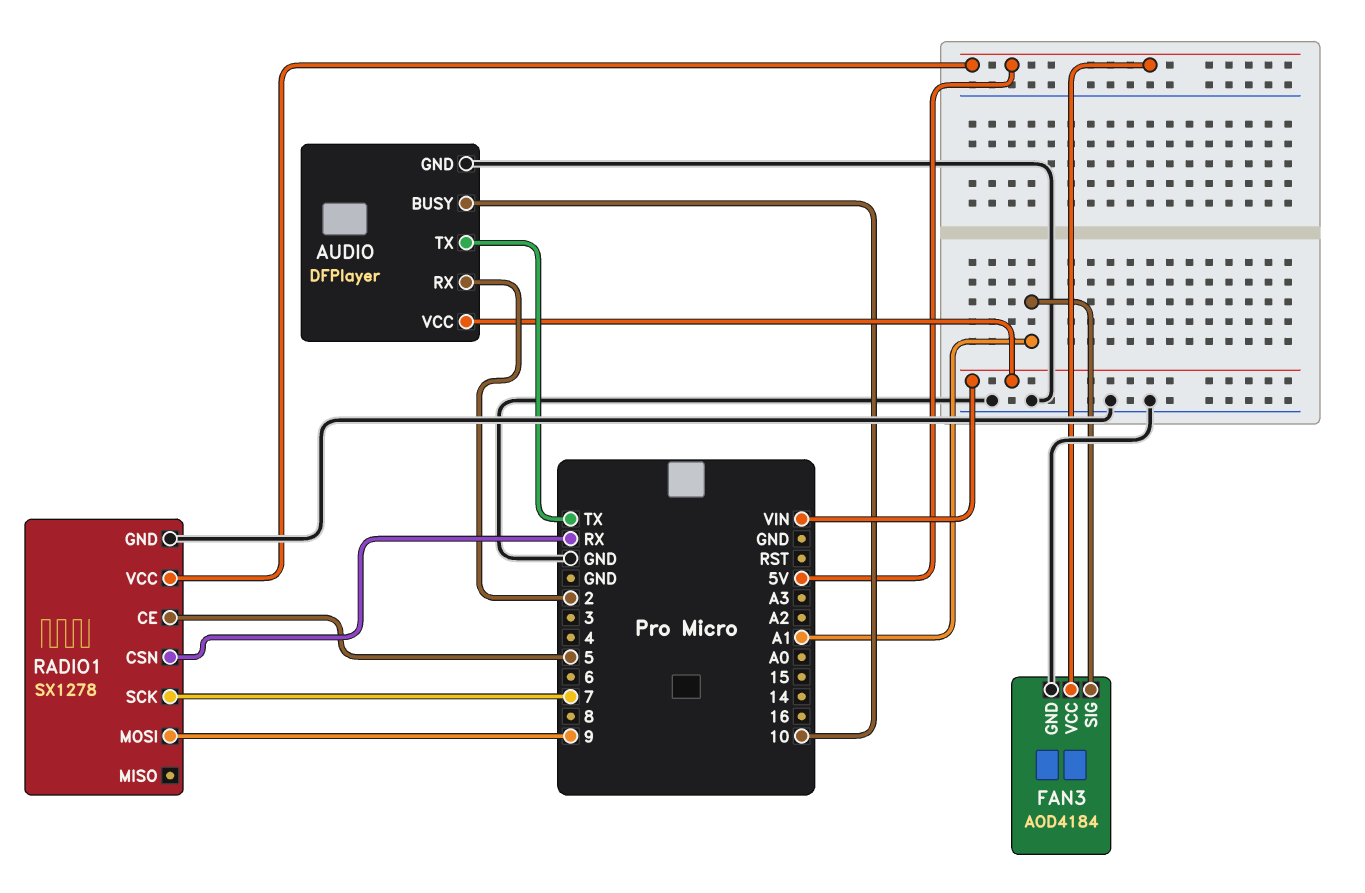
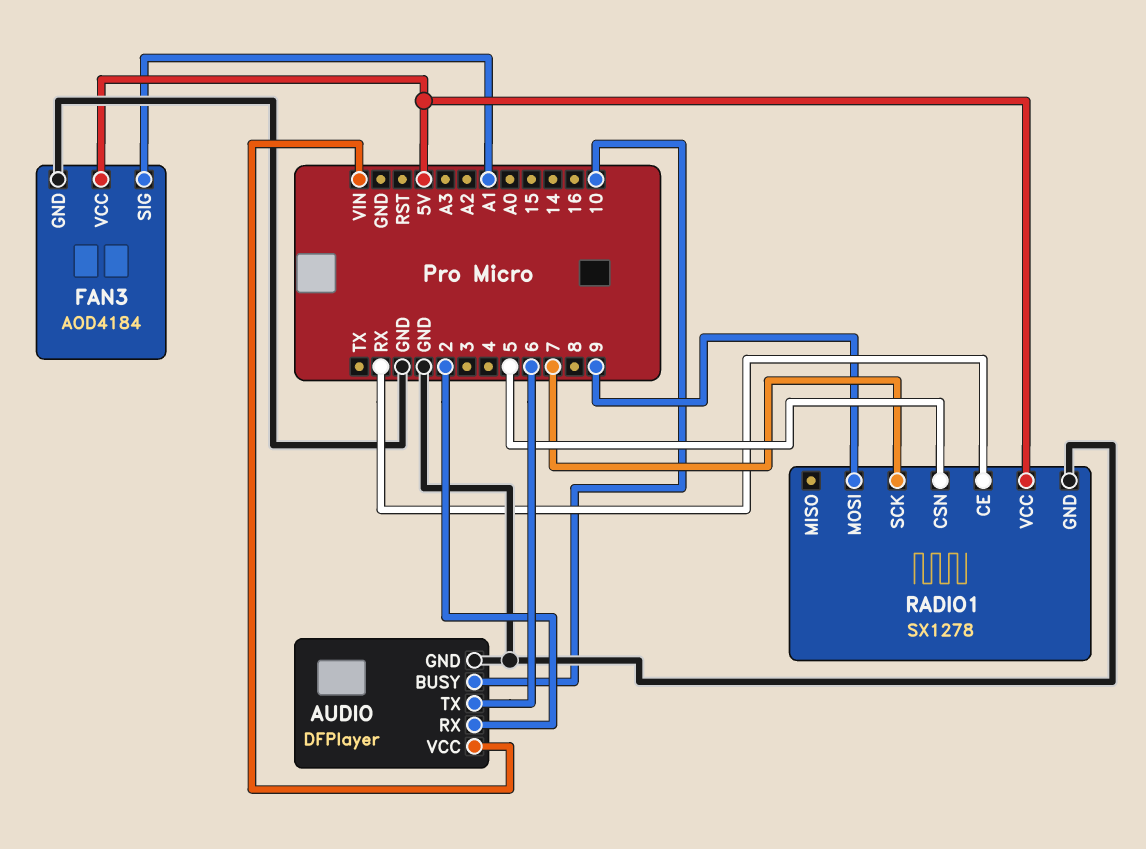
AUDIO pin TX: TX -> 6
RADIO1 pin CE: 5 -> RX
RADIO1 pin CSN: RX -> 5

